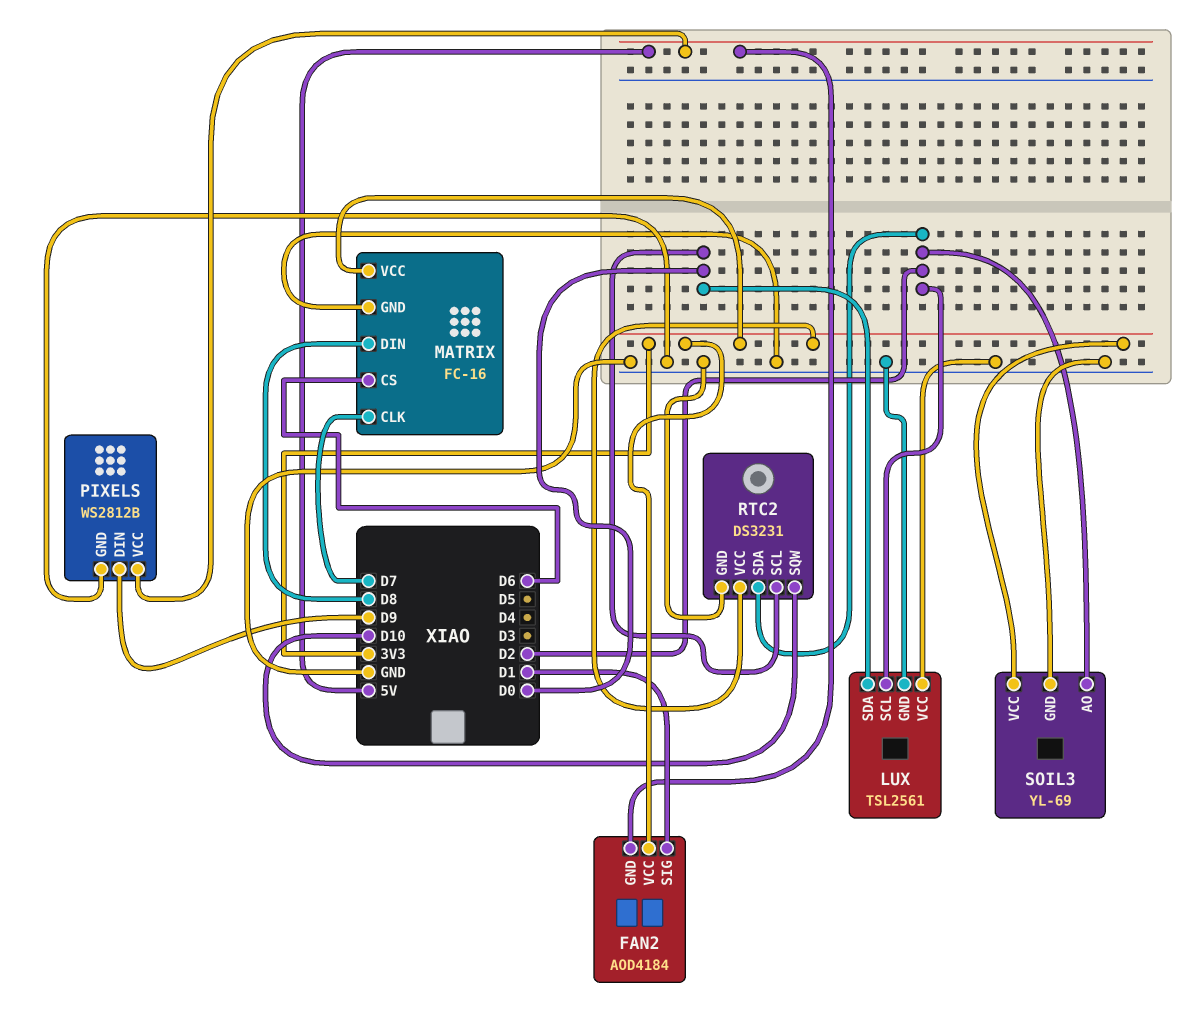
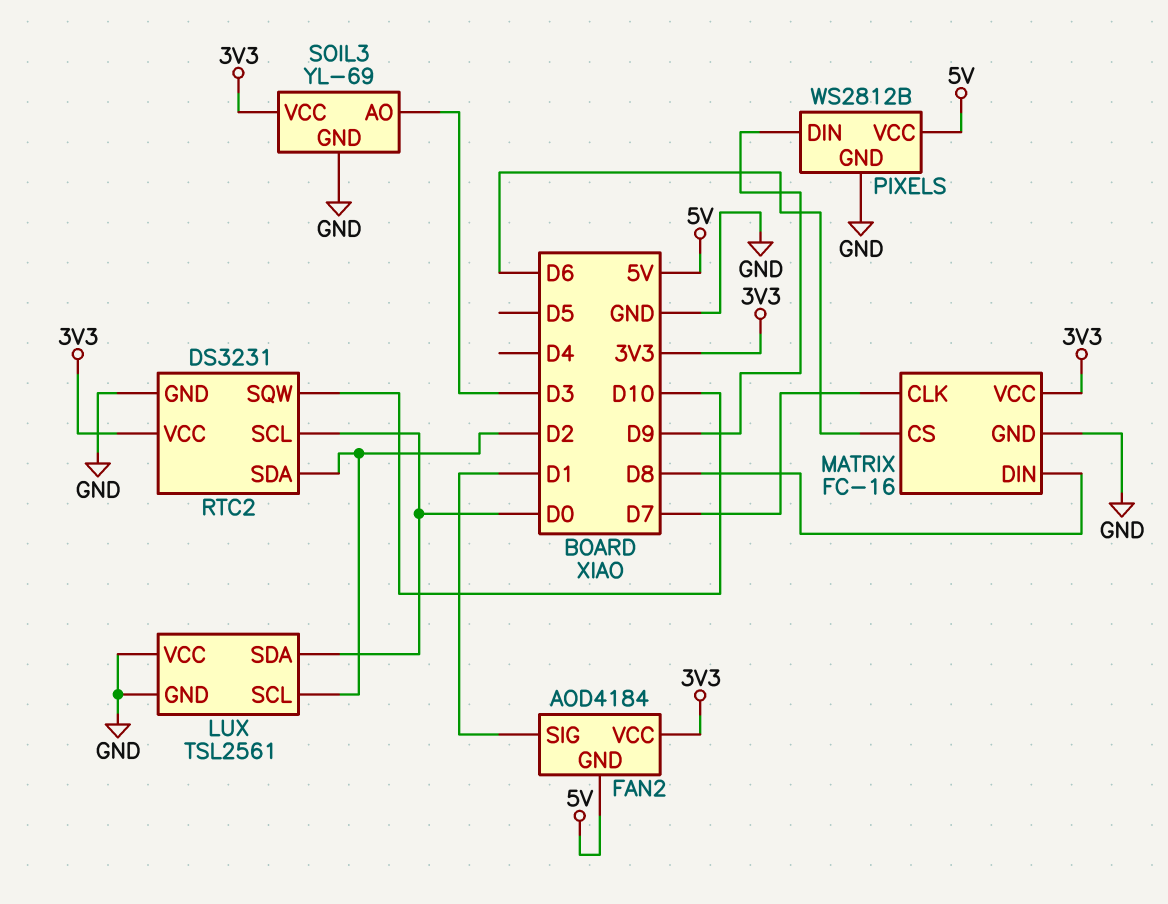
SOIL3 pin AO: D2 -> D3

